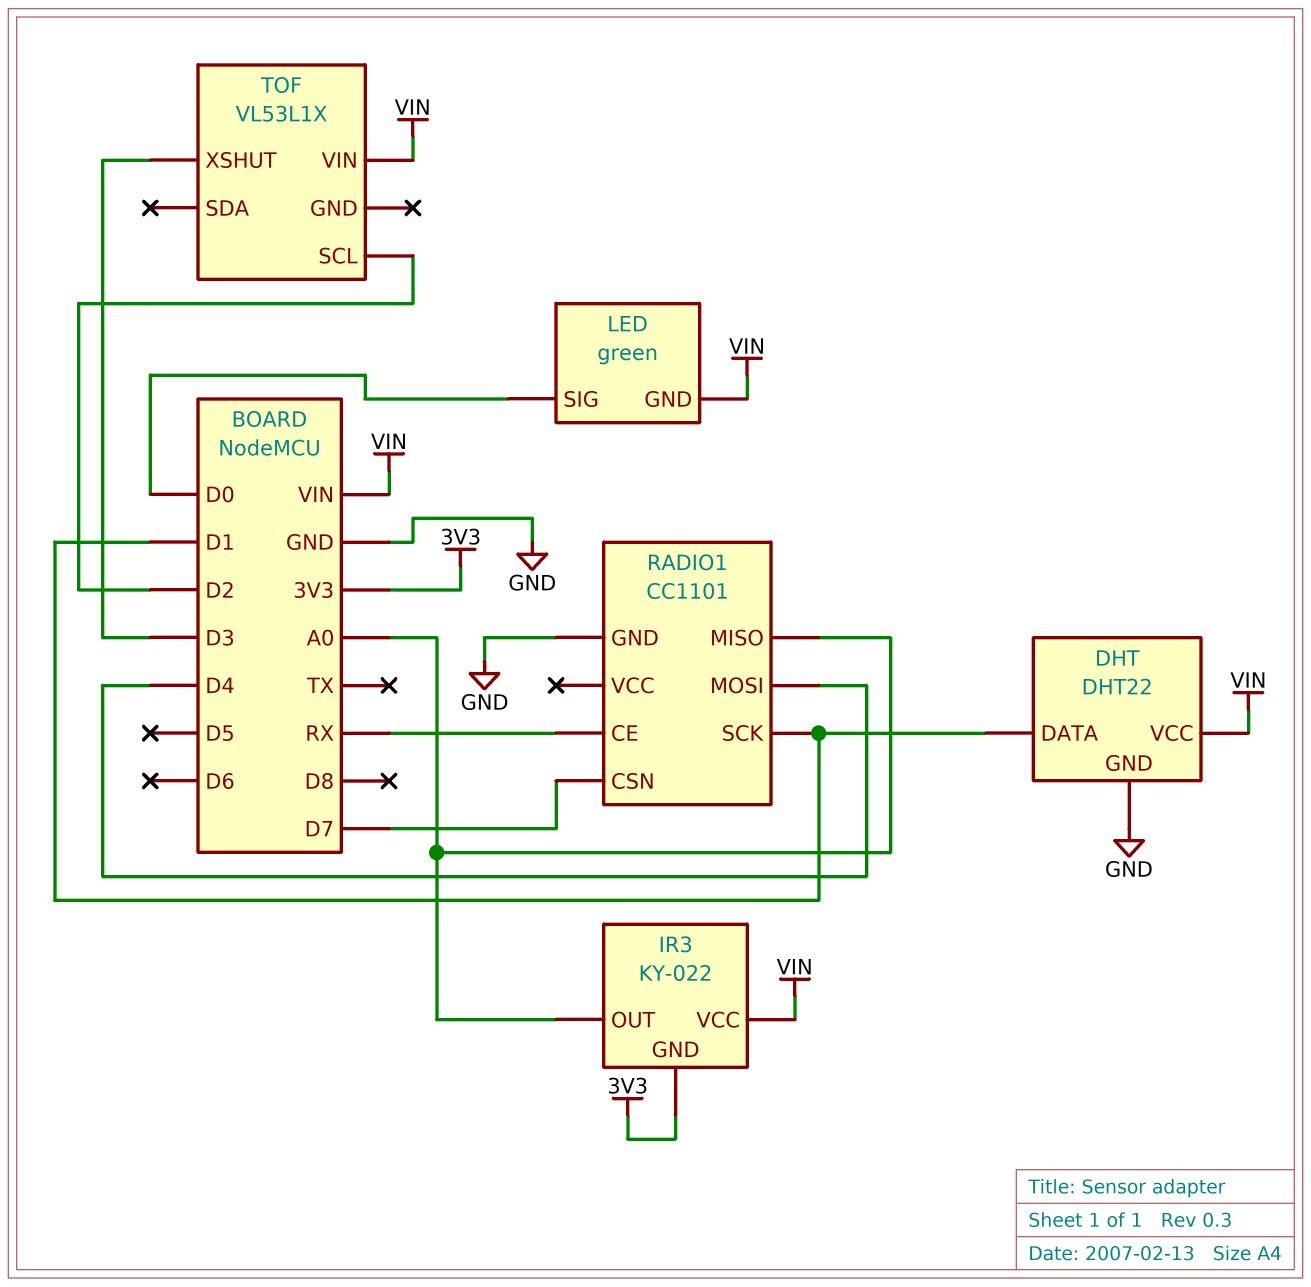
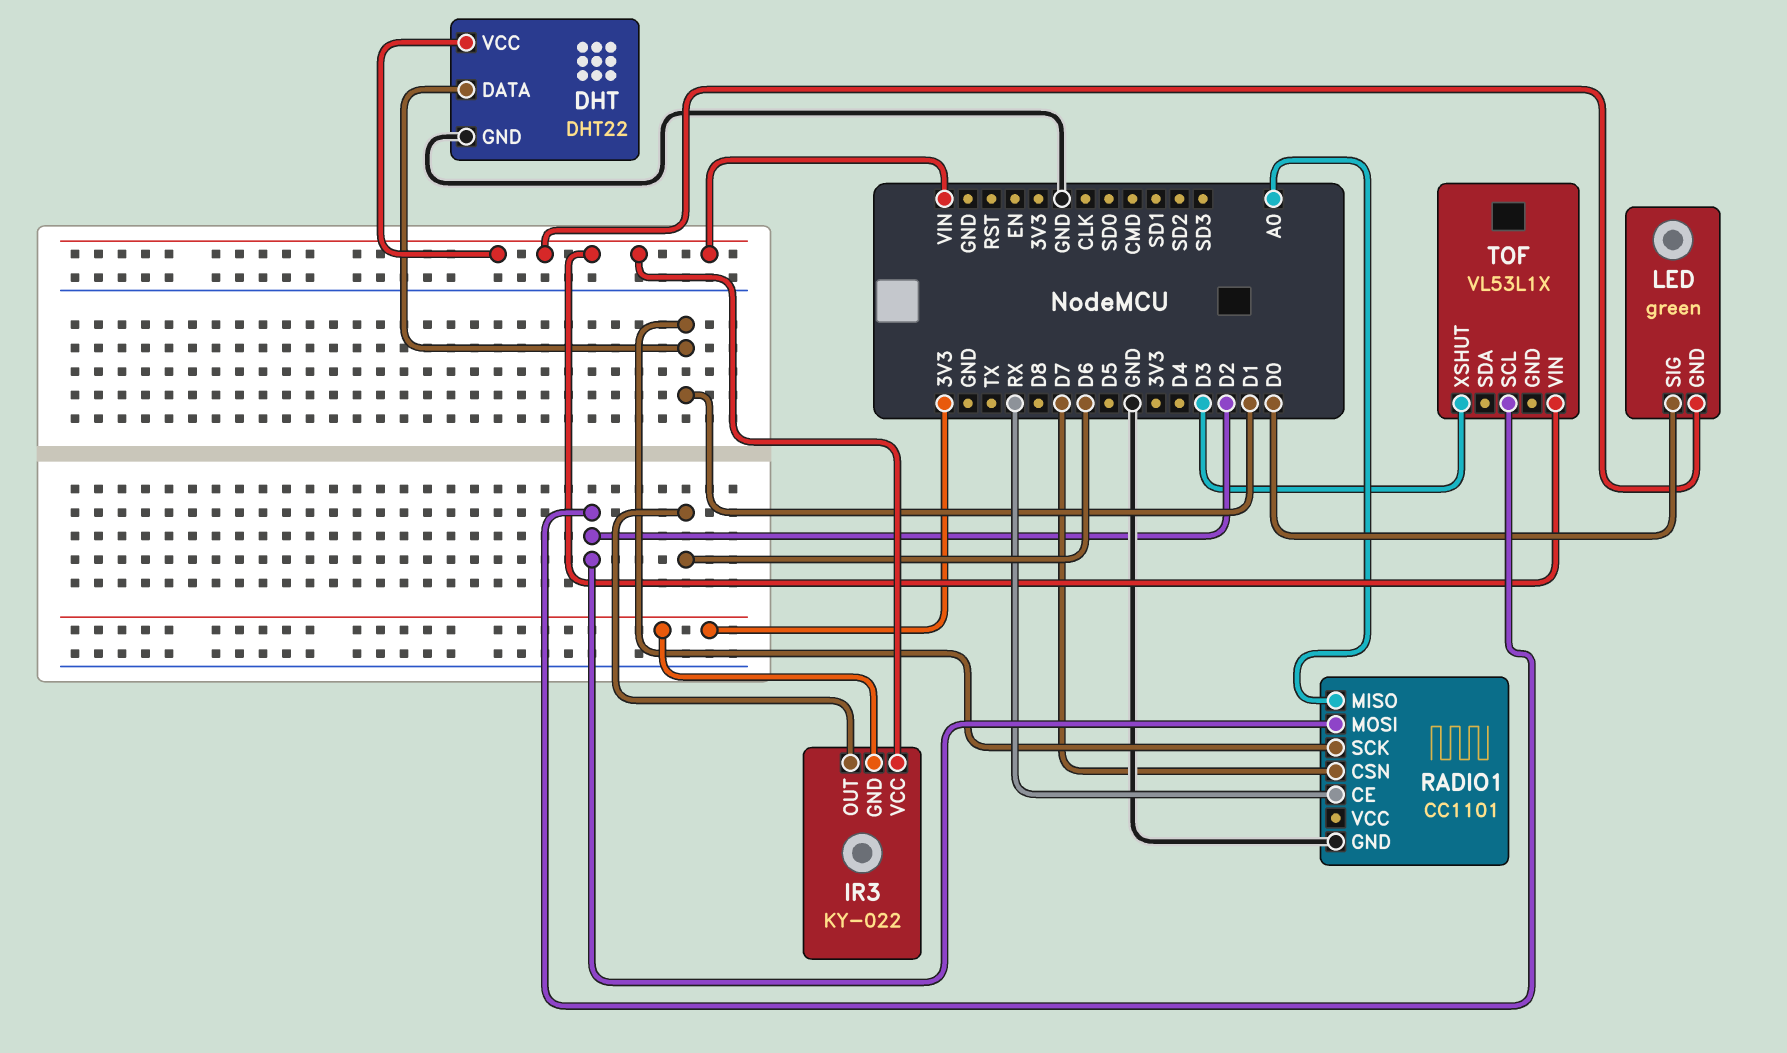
IR3 pin OUT: A0 -> D6
RADIO1 pin MOSI: D4 -> D2

